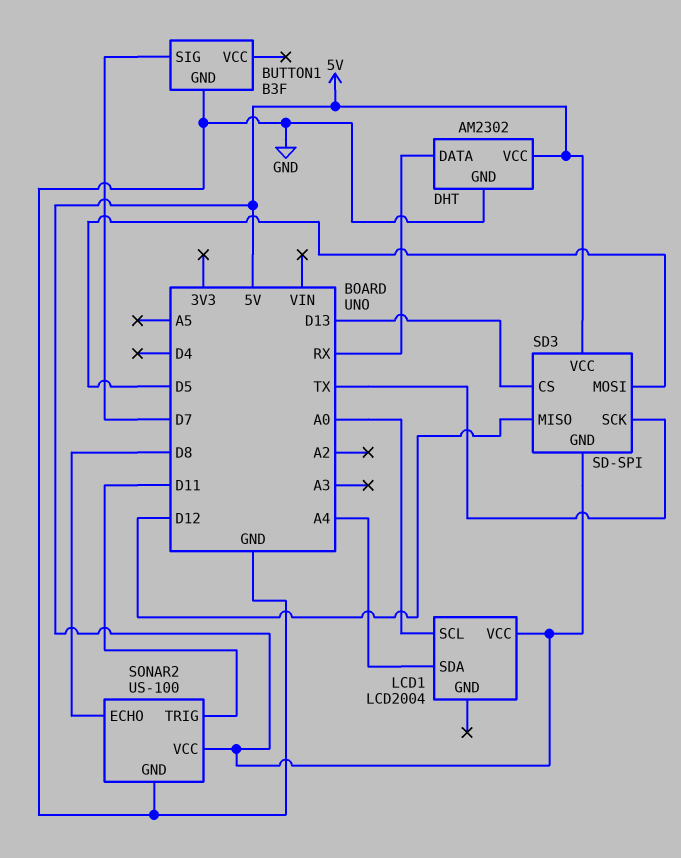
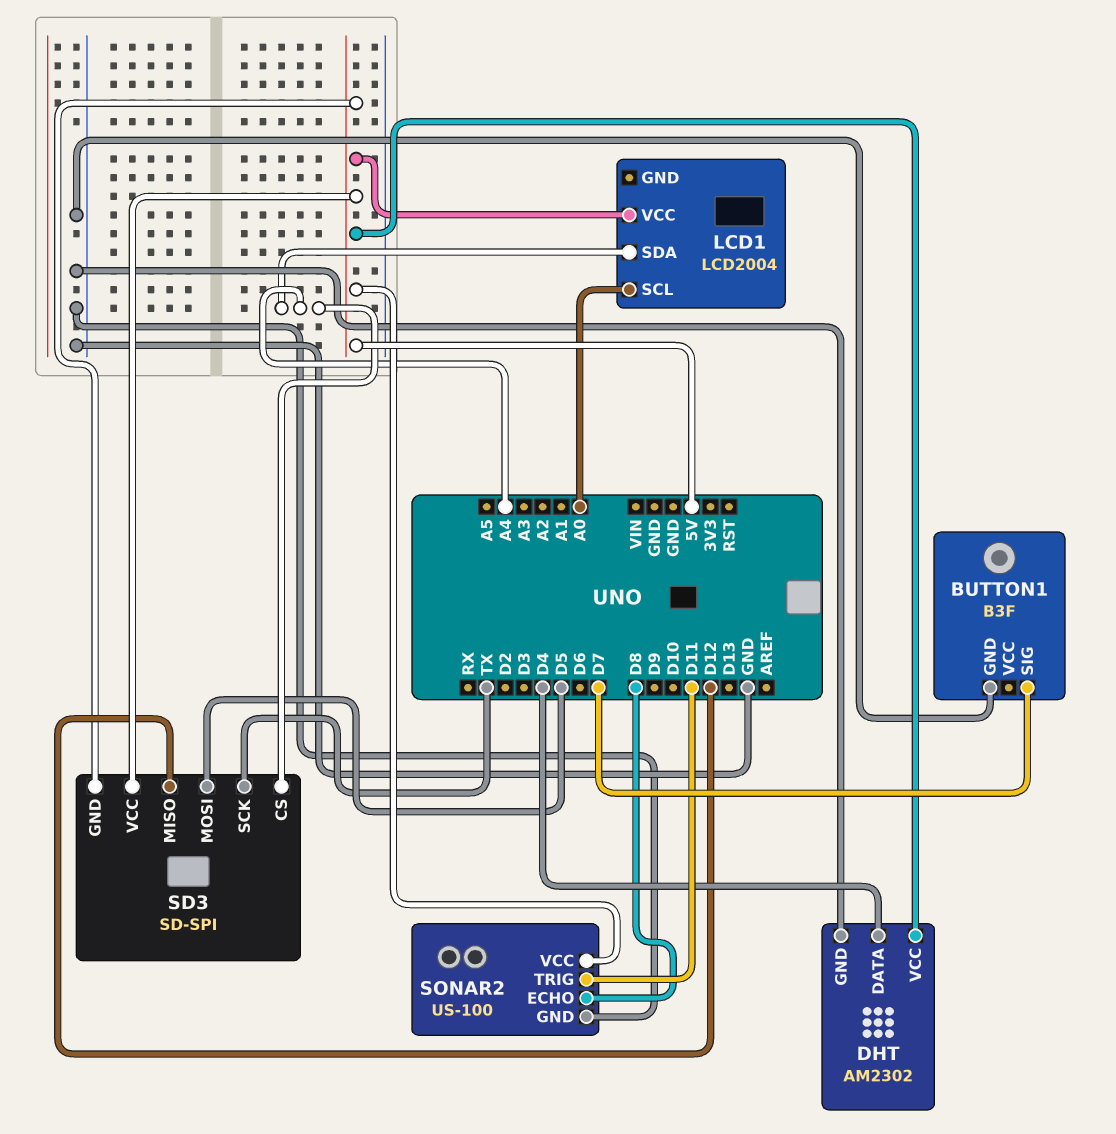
DHT pin DATA: RX -> D4
SD3 pin CS: D13 -> A4

